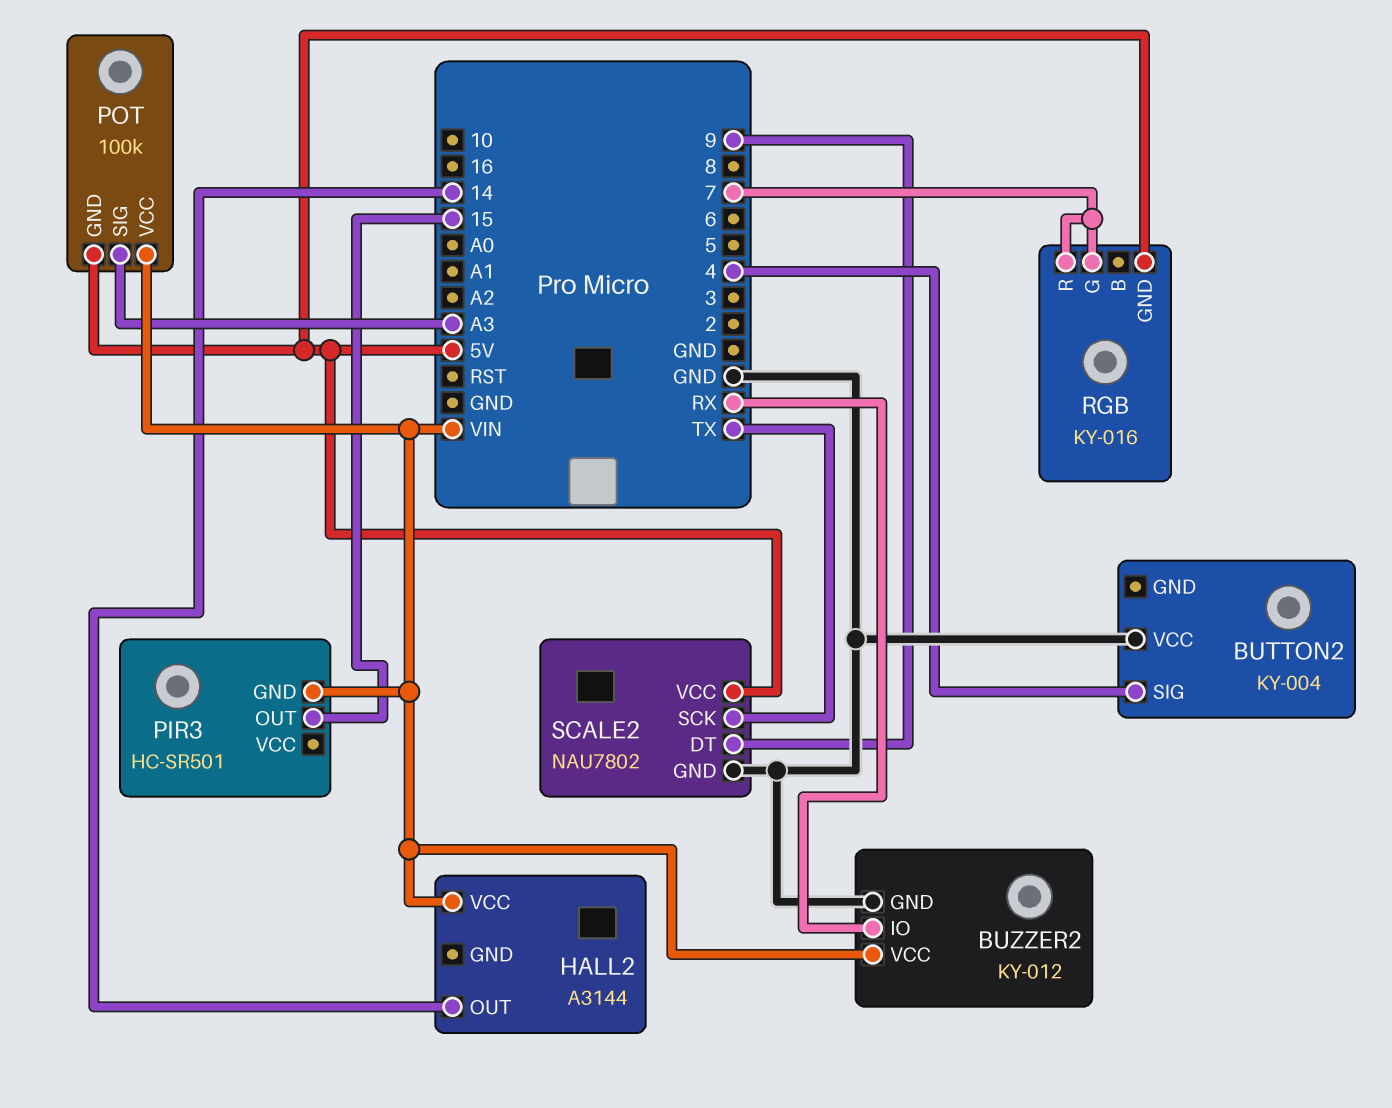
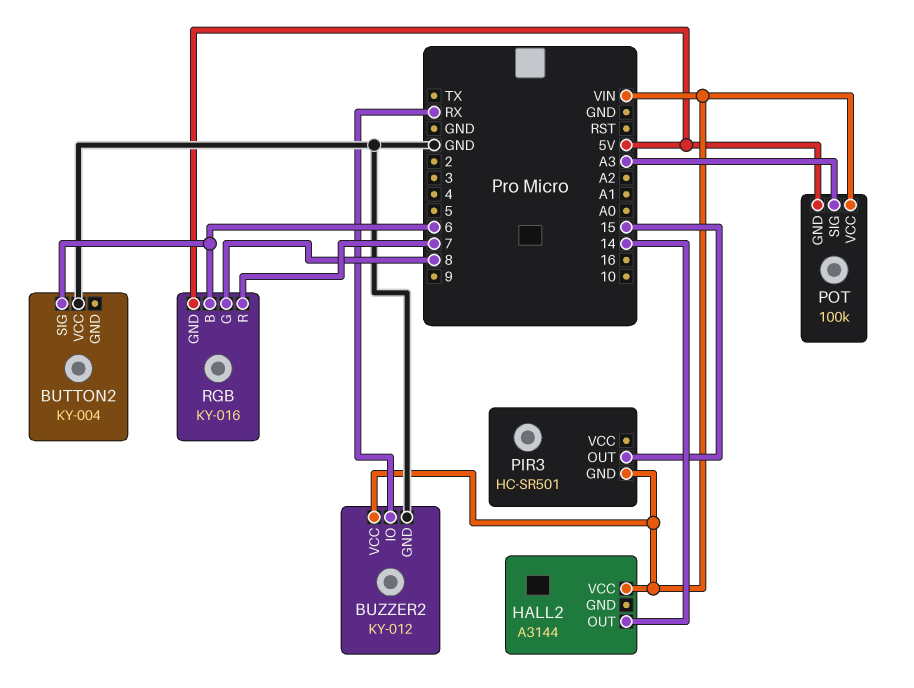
BUTTON2 pin SIG: 4 -> 6
RGB pin B: none -> 6
RGB pin G: 7 -> 8
SCALE2: NAU7802 -> none
SCALE2 pin DT: 9 -> none
SCALE2 pin GND: GND -> none
SCALE2 pin SCK: TX -> none
SCALE2 pin VCC: 5V -> none

